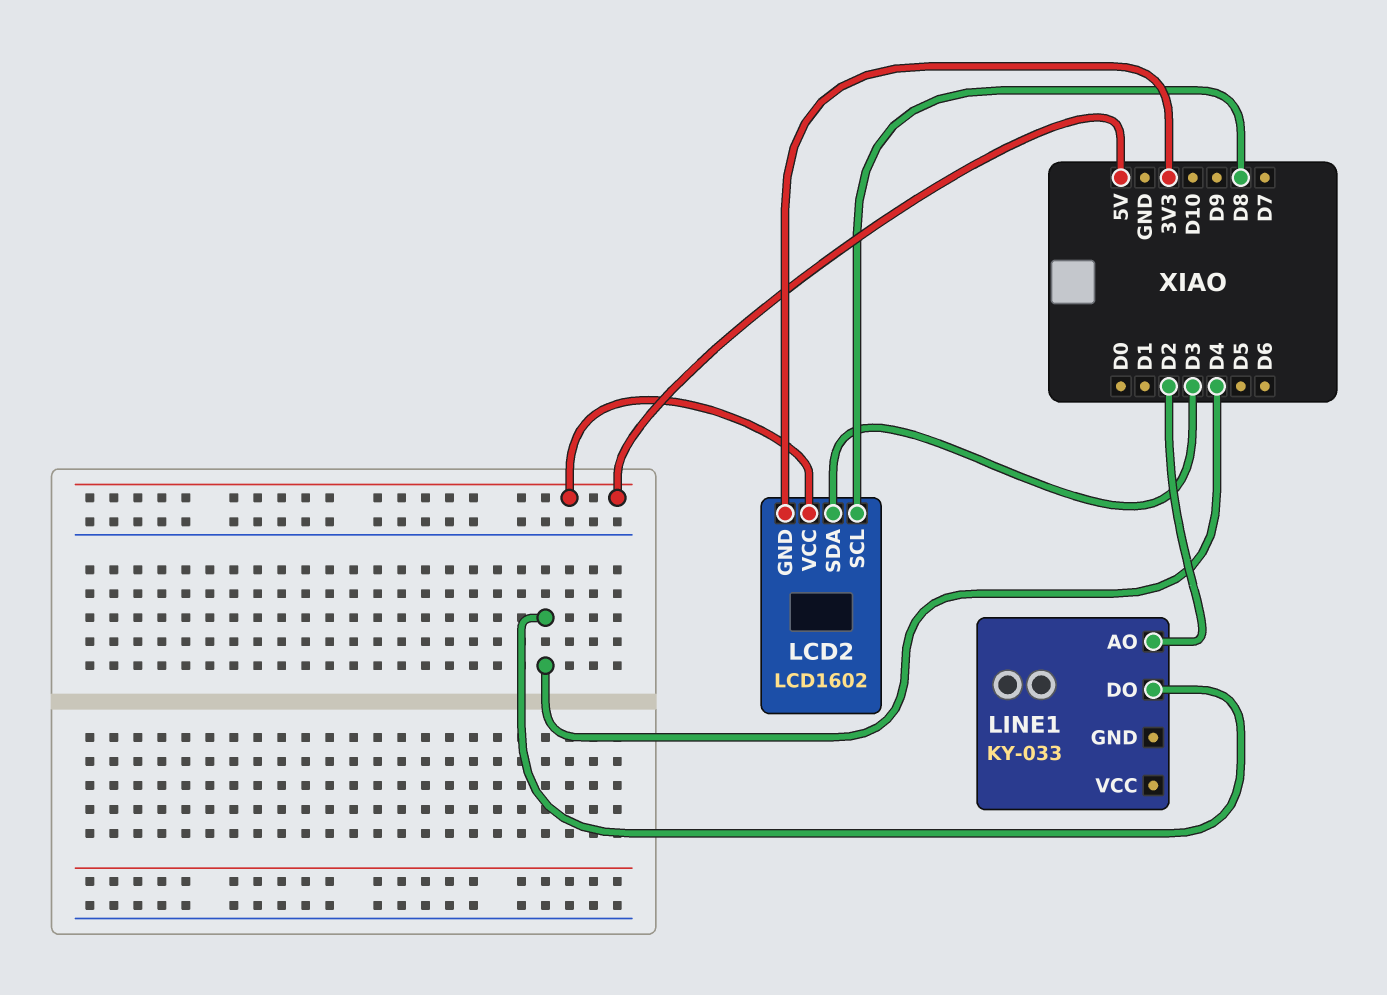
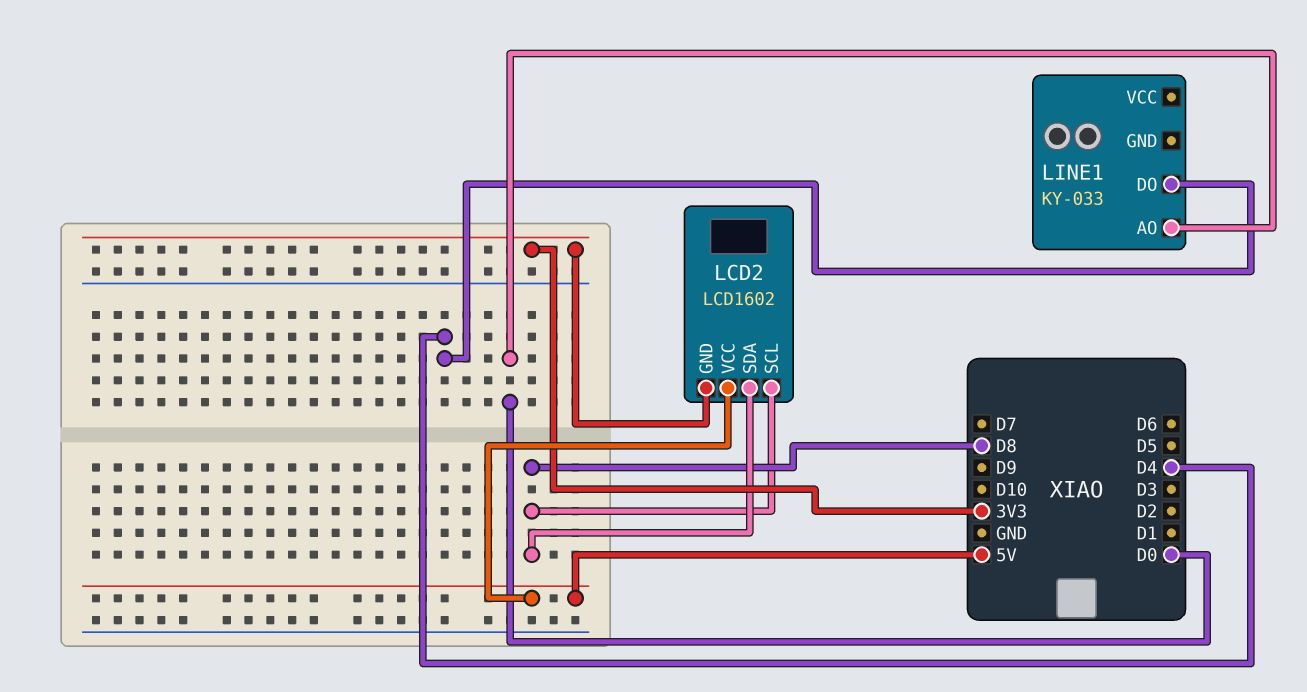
LCD2 pin SDA: D3 -> D8
LINE1 pin AO: D2 -> D0

